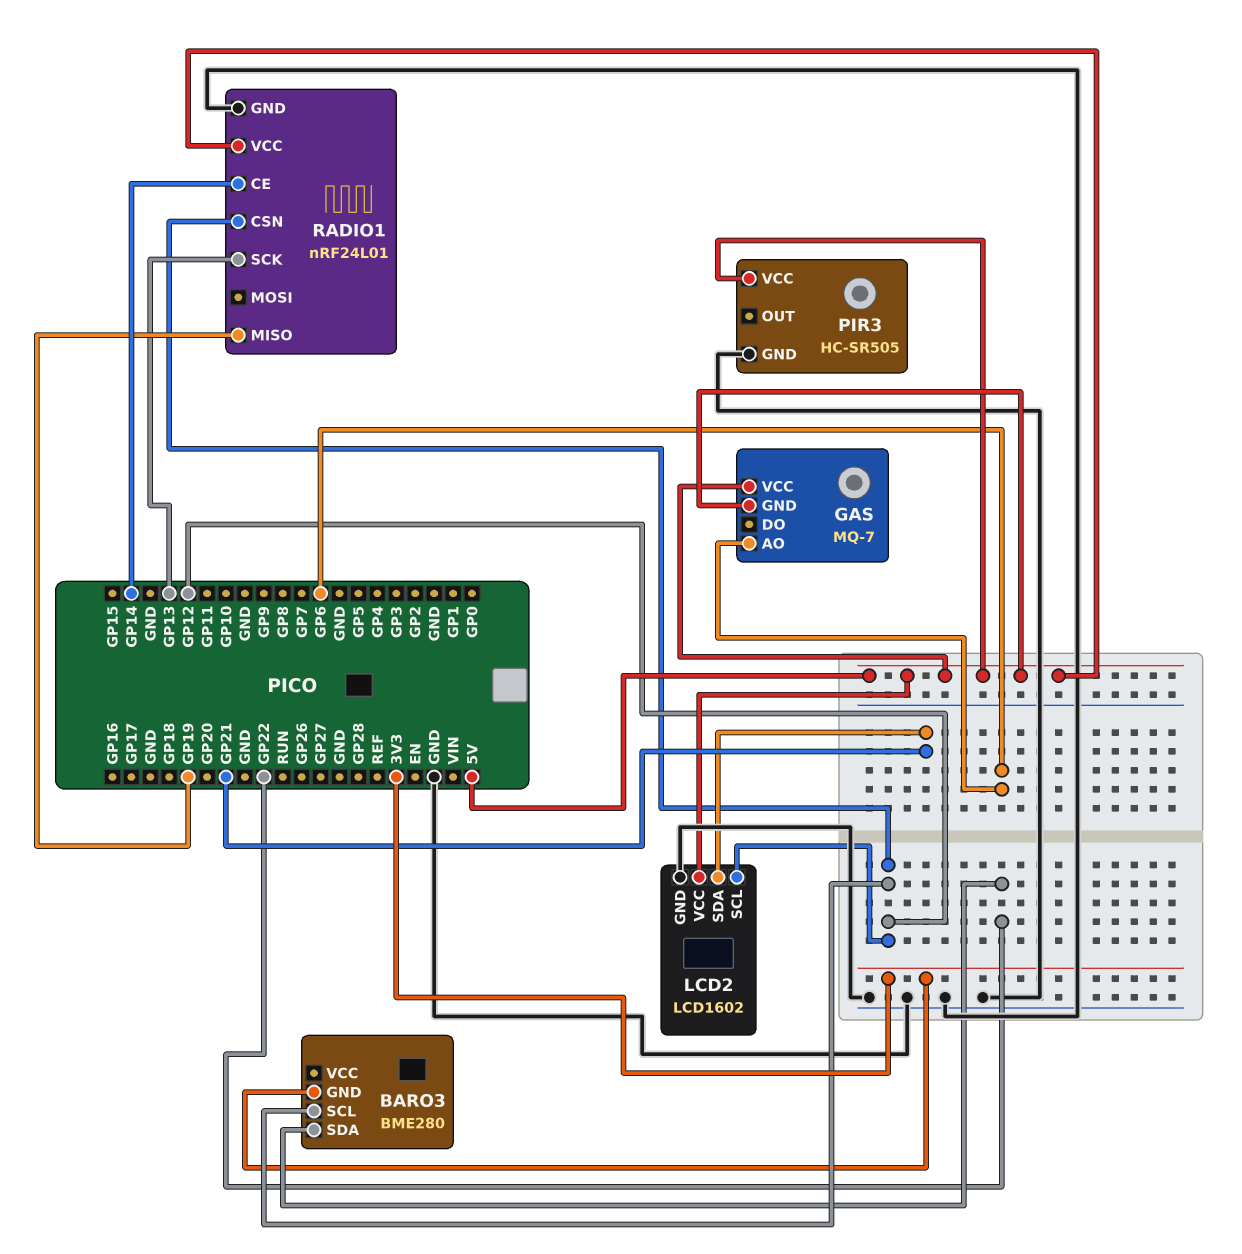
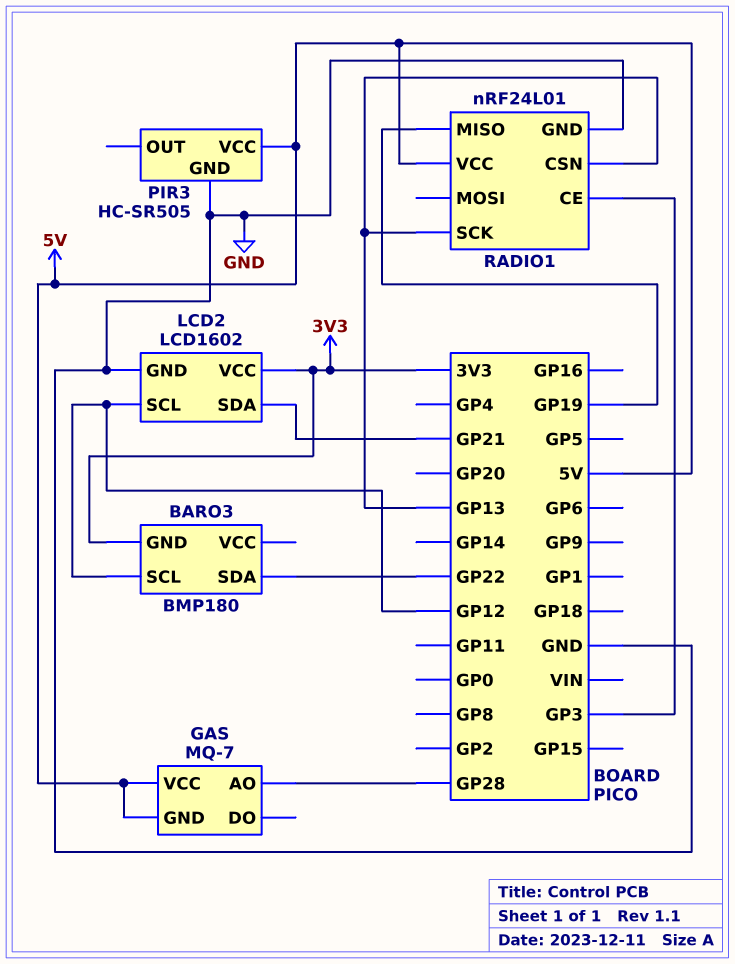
BARO3: BME280 -> BMP180
GAS pin AO: GP6 -> GP28
LCD2 pin VCC: 5V -> 3V3
RADIO1 pin CE: GP14 -> GP3
RADIO1 pin CSN: GP12 -> GP13

